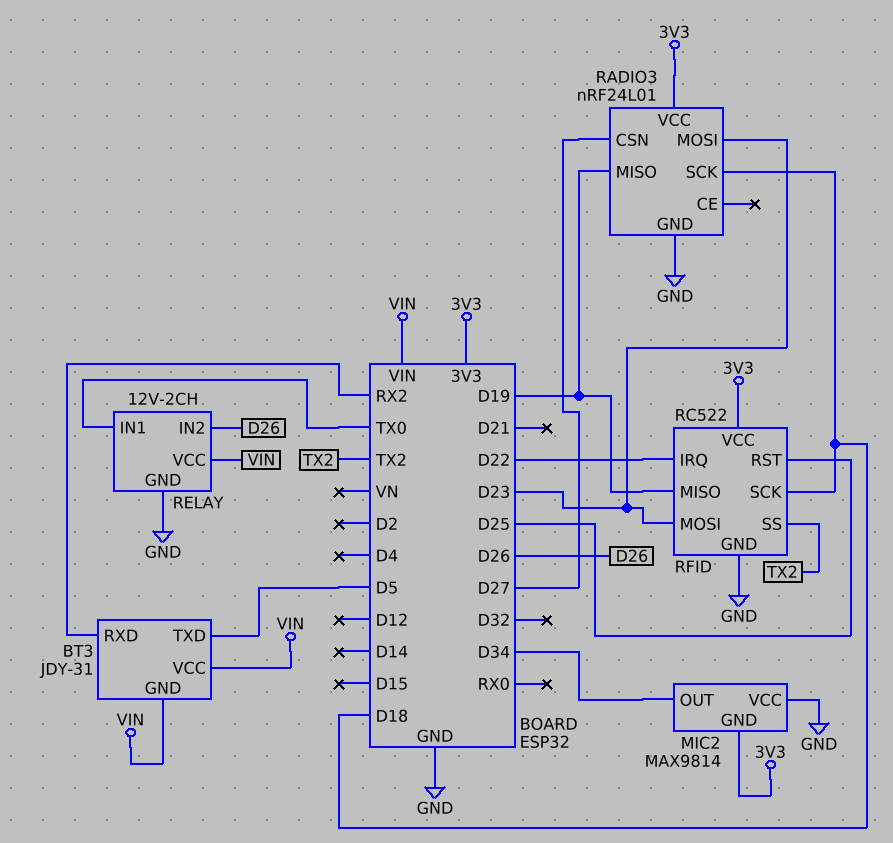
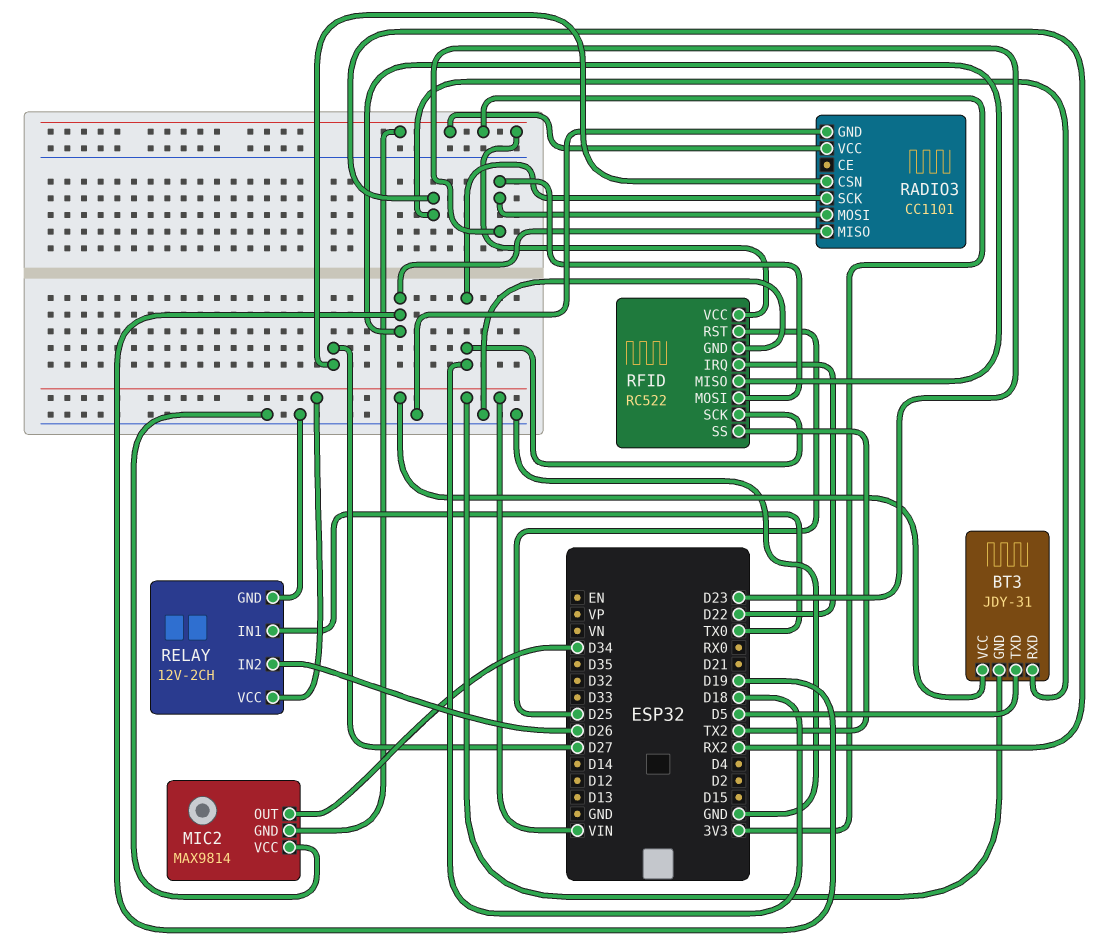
RADIO3: nRF24L01 -> CC1101

